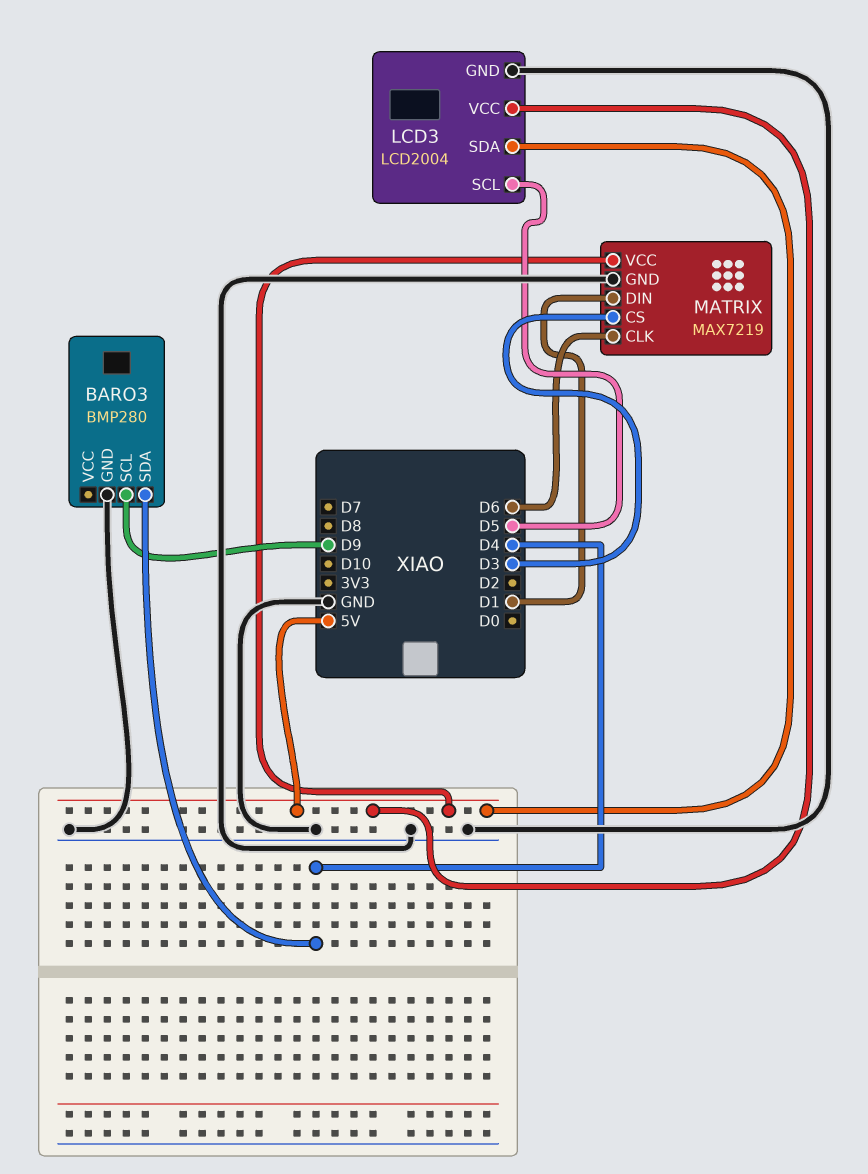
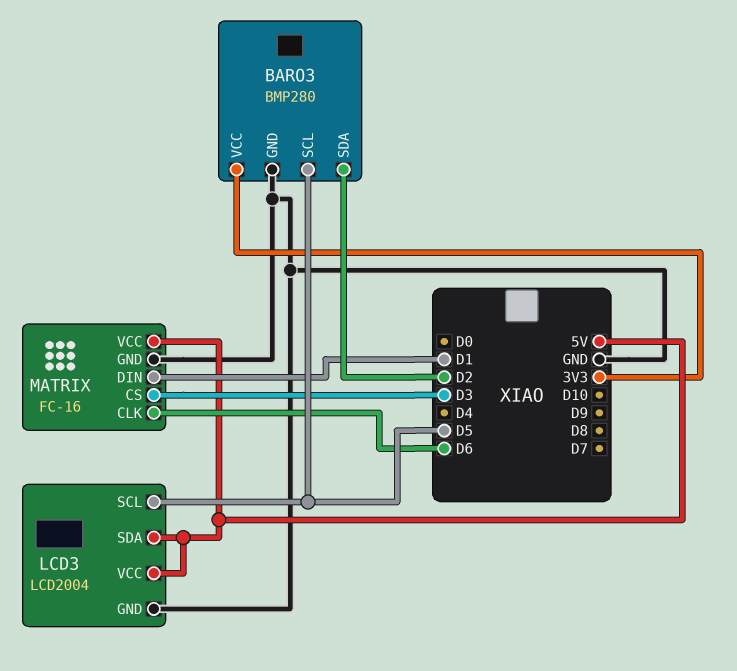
BARO3 pin SCL: D9 -> D5
BARO3 pin SDA: D4 -> D2
BARO3 pin VCC: none -> 3V3
MATRIX: MAX7219 -> FC-16

